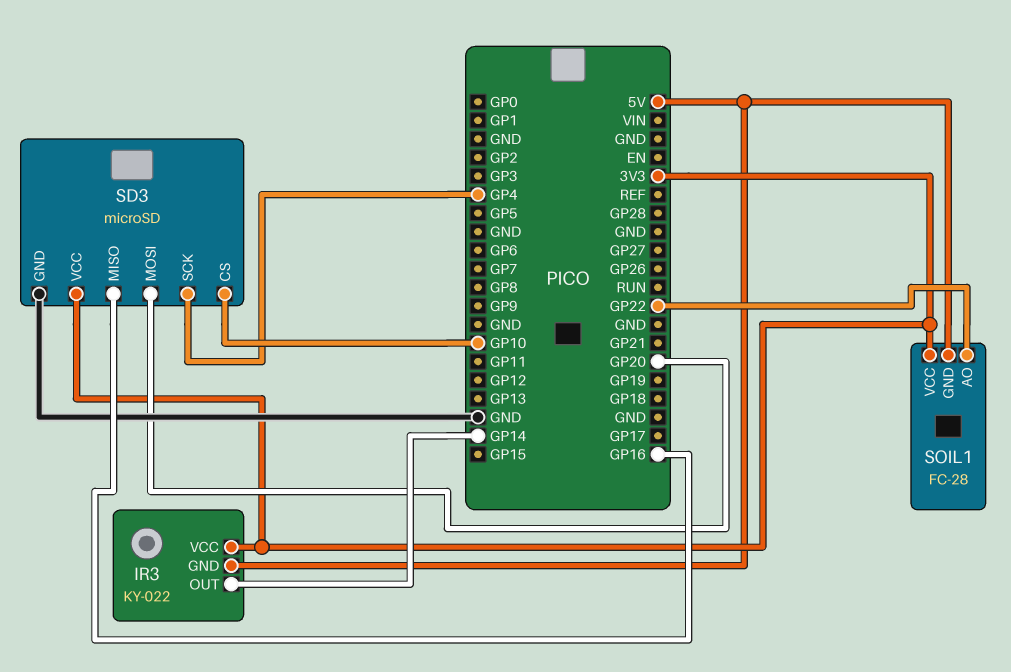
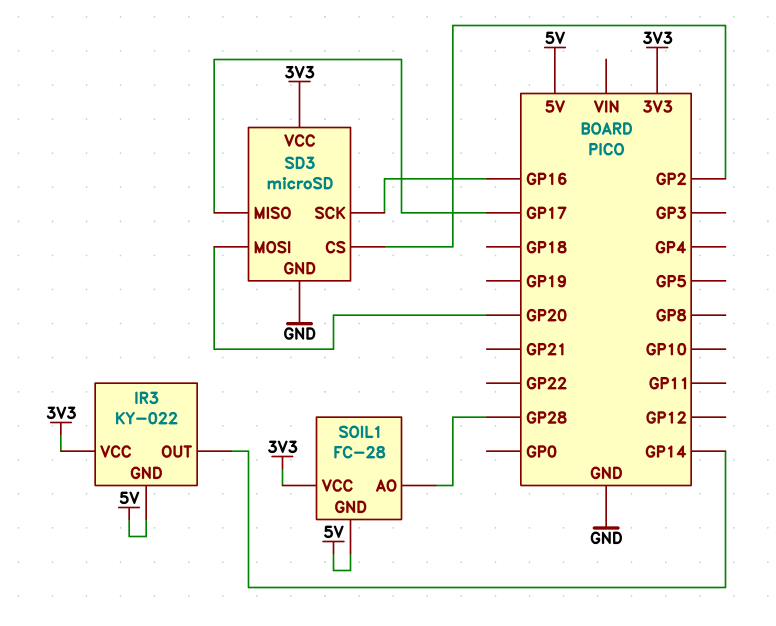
SD3 pin CS: GP10 -> GP2
SD3 pin MISO: GP16 -> GP17
SD3 pin SCK: GP4 -> GP16
SOIL1 pin AO: GP22 -> GP28

